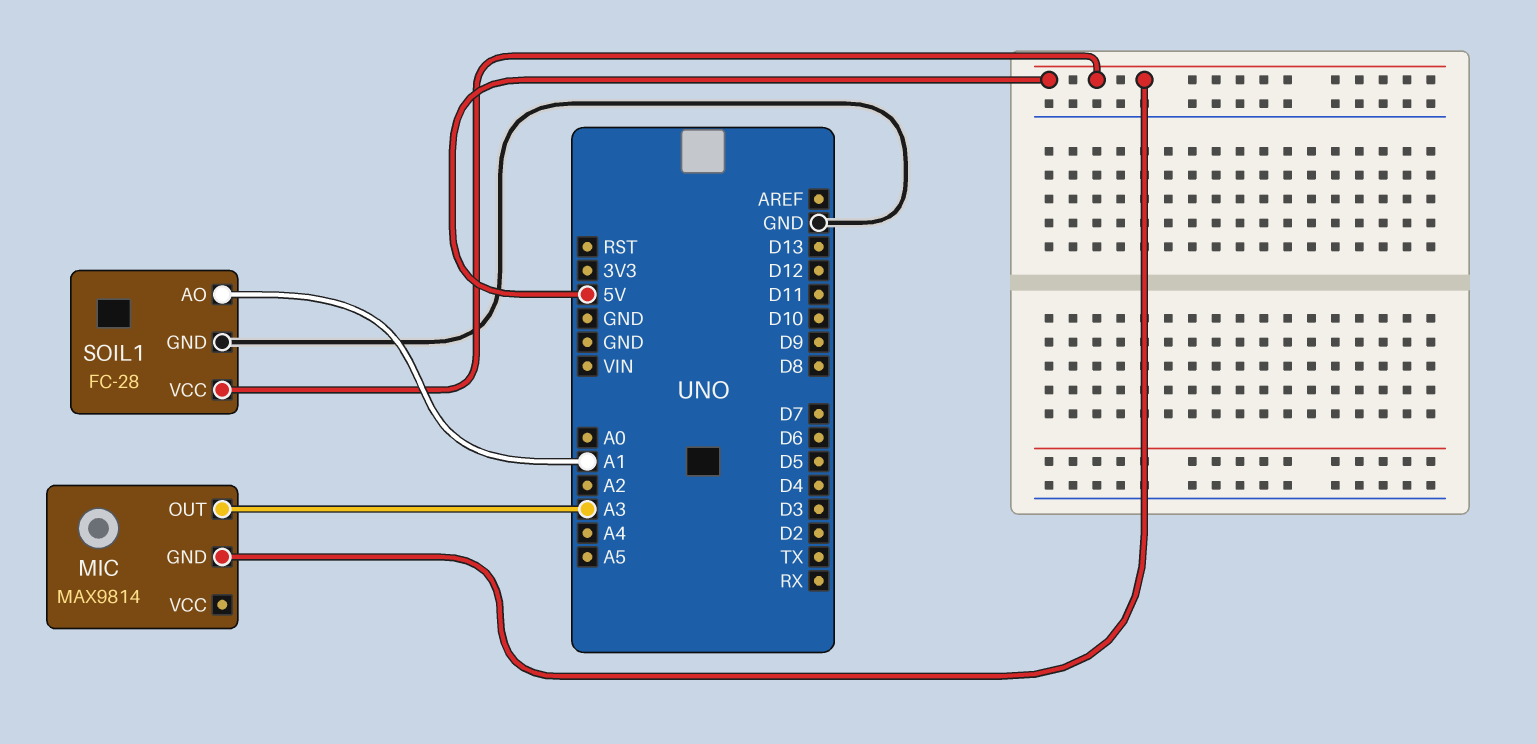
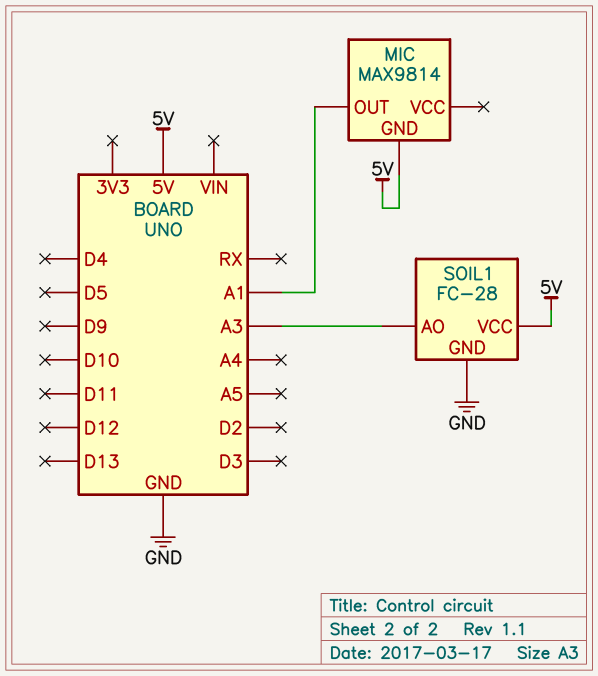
MIC pin OUT: A3 -> A1
SOIL1 pin AO: A1 -> A3

